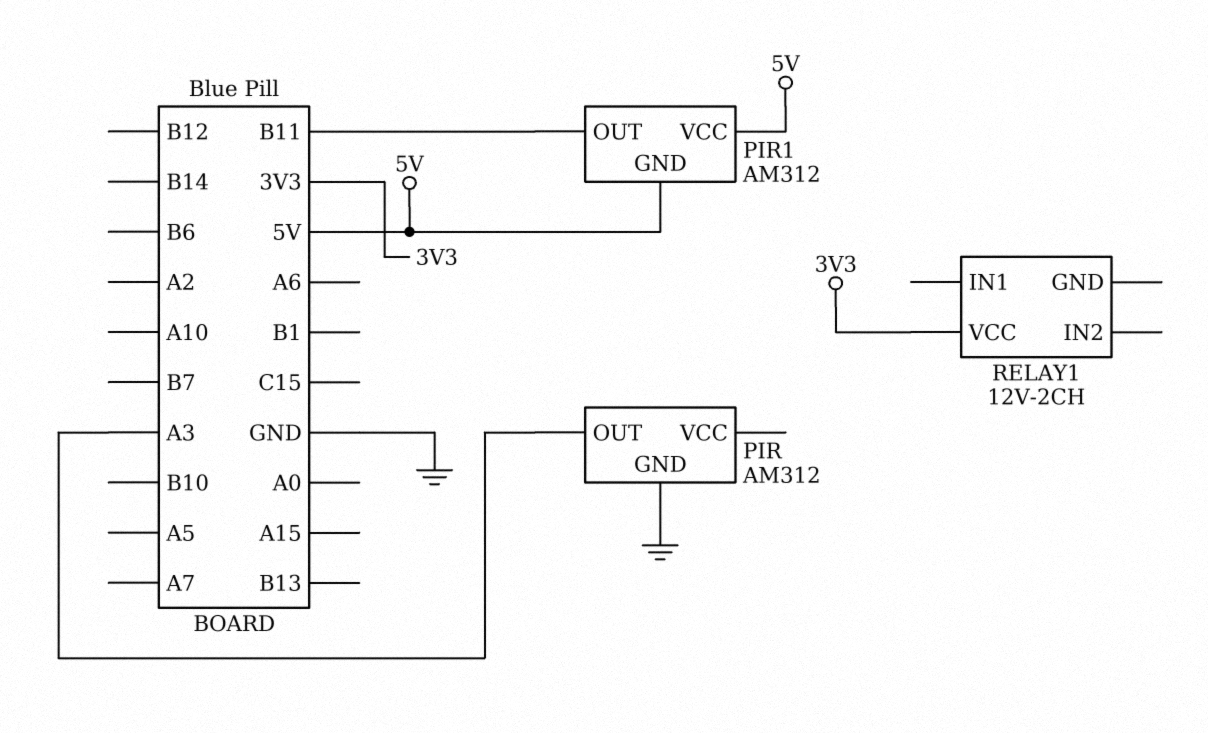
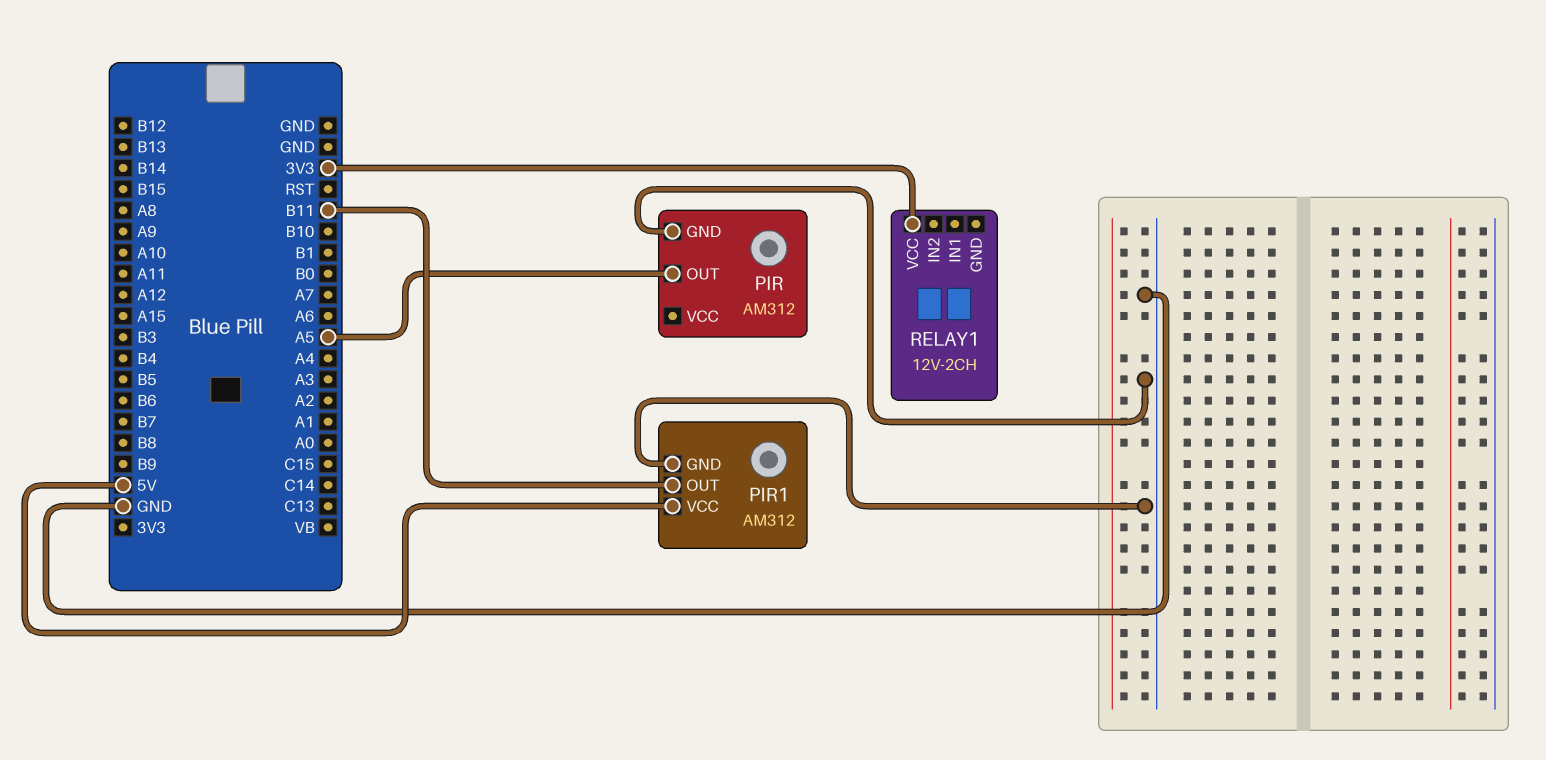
PIR pin OUT: A3 -> A5
PIR1 pin GND: 5V -> GND

